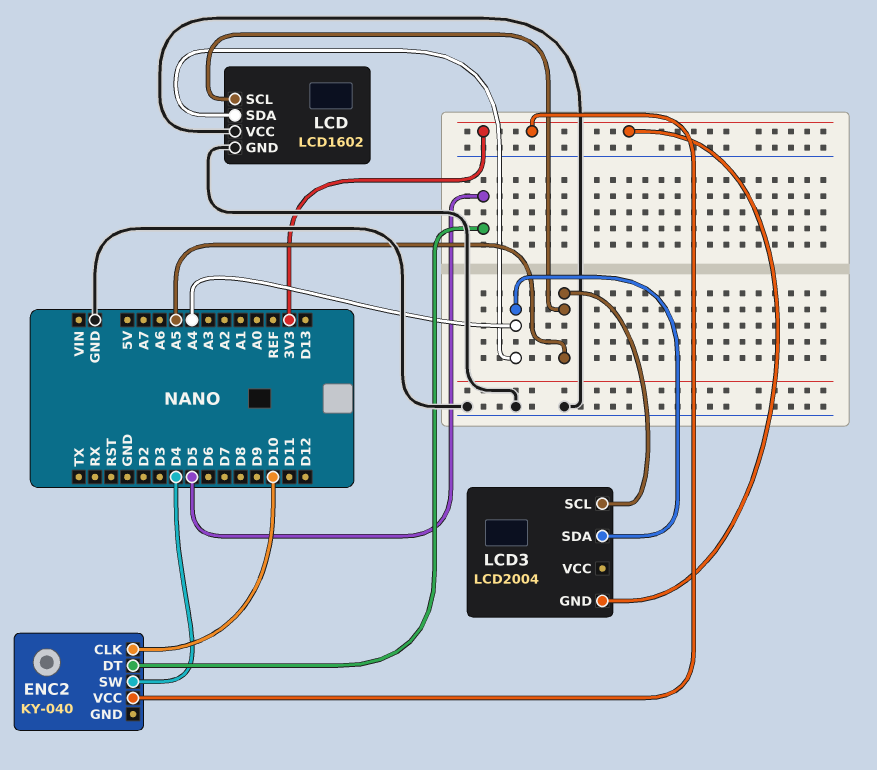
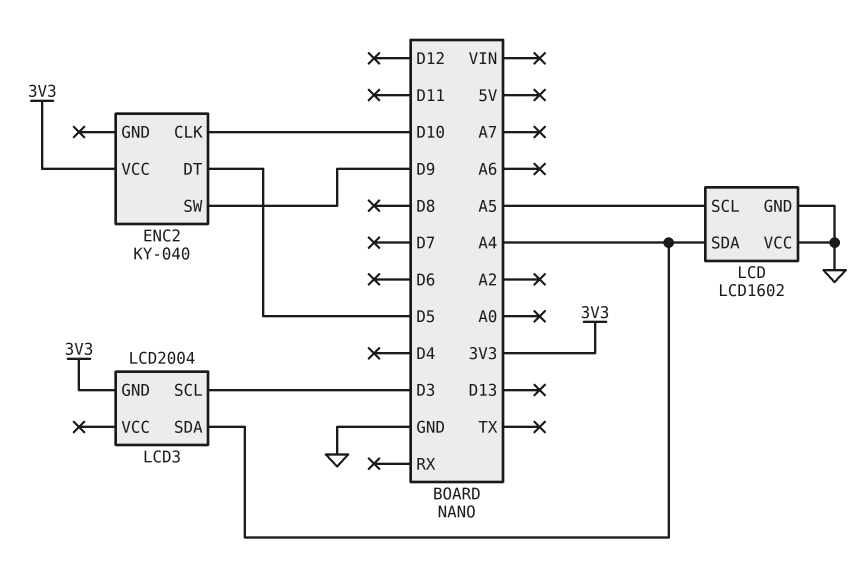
ENC2 pin SW: D4 -> D9
LCD3 pin SCL: A5 -> D3

